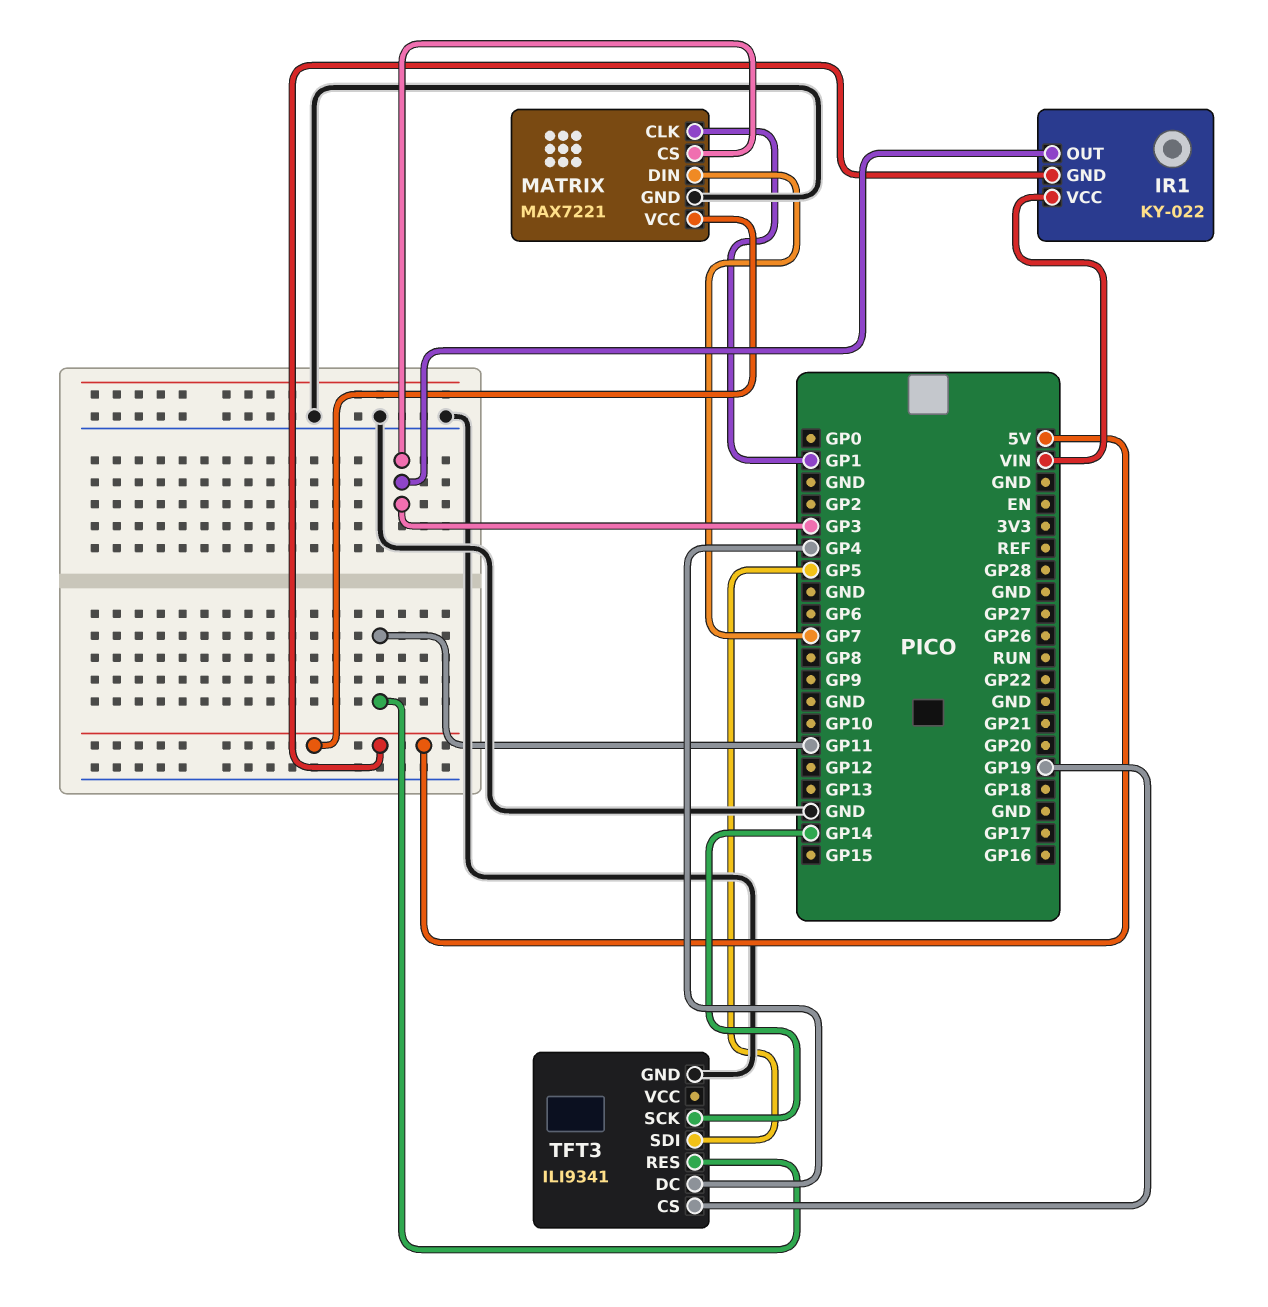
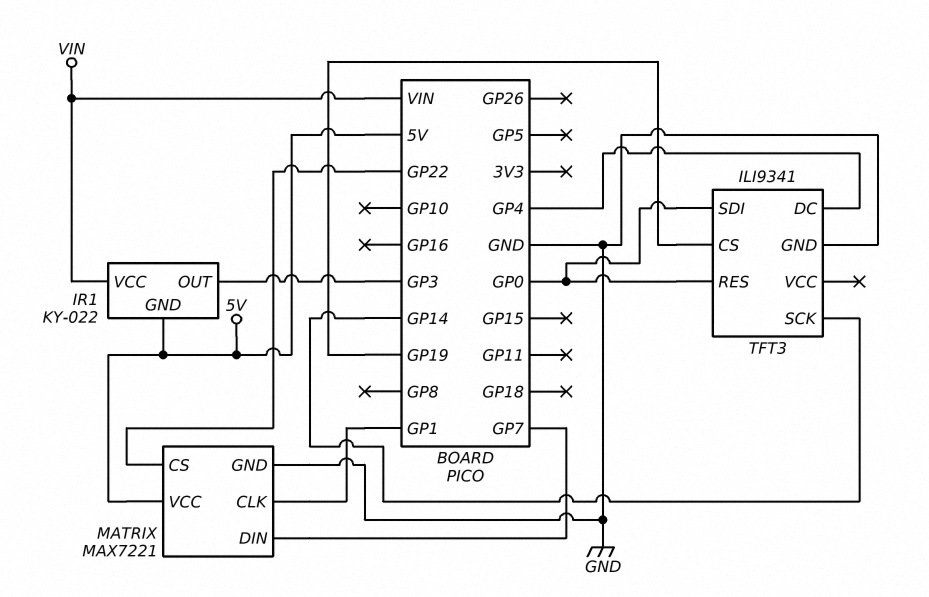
MATRIX pin CS: GP3 -> GP22
TFT3 pin RES: GP11 -> GP0
TFT3 pin SDI: GP5 -> GP0

